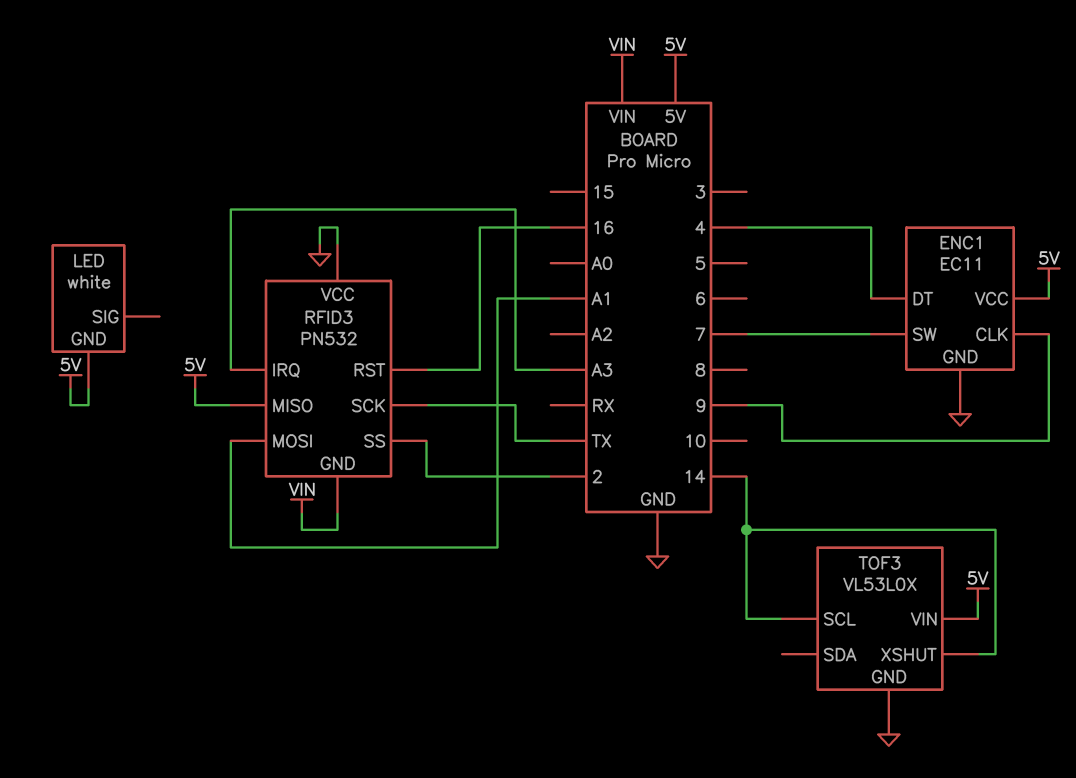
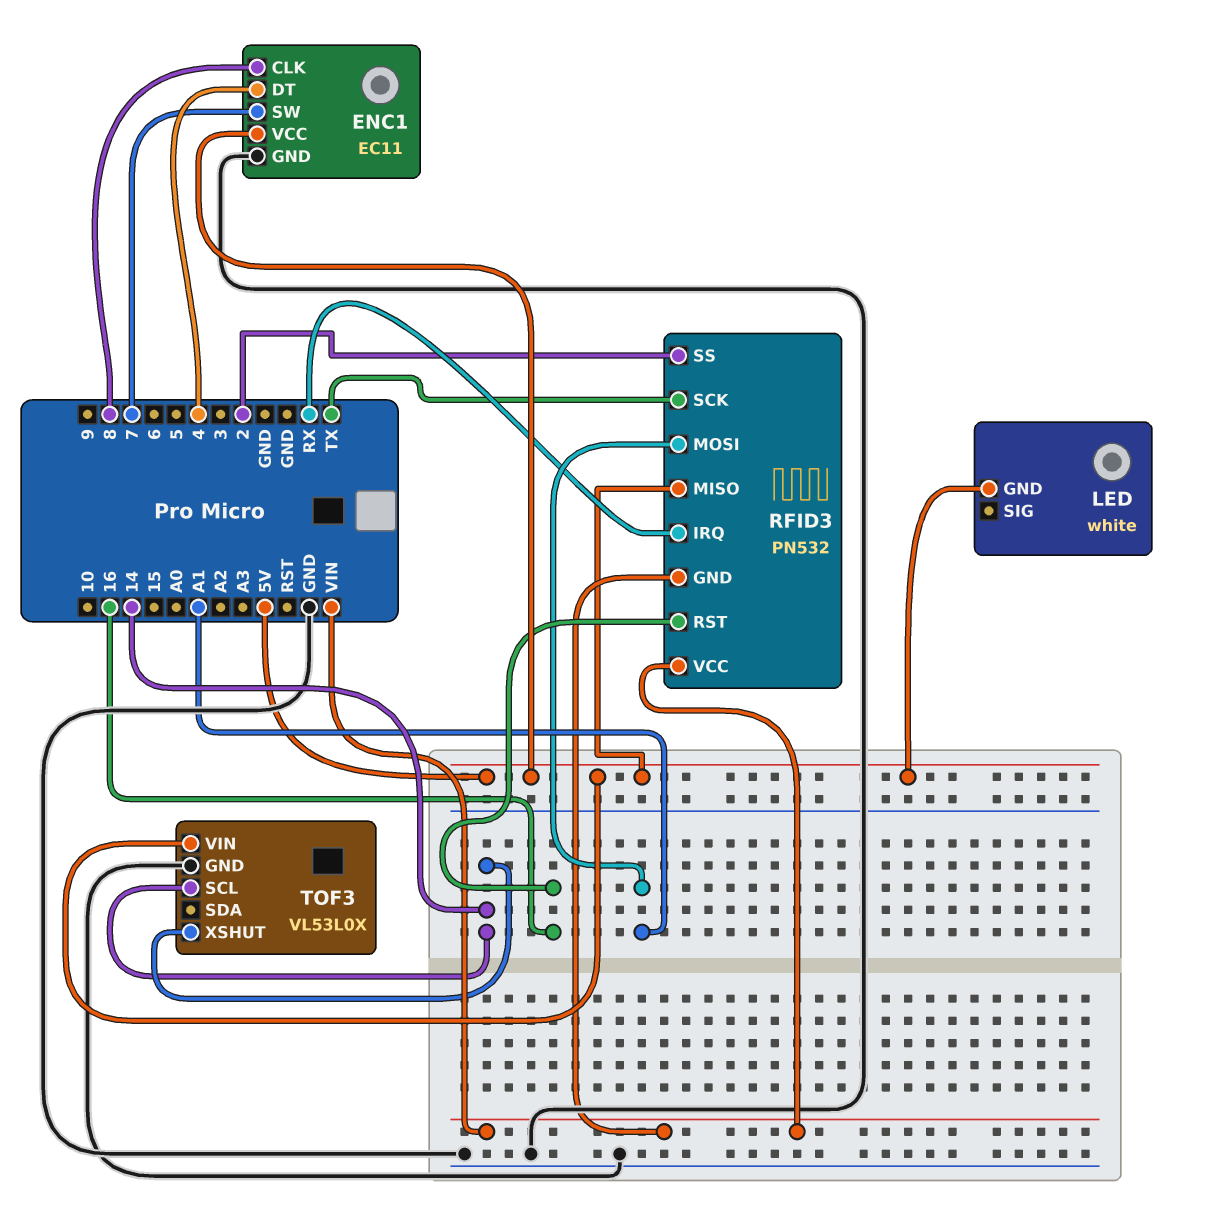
ENC1 pin CLK: 9 -> 8
RFID3 pin IRQ: A3 -> RX
RFID3 pin VCC: GND -> VIN

